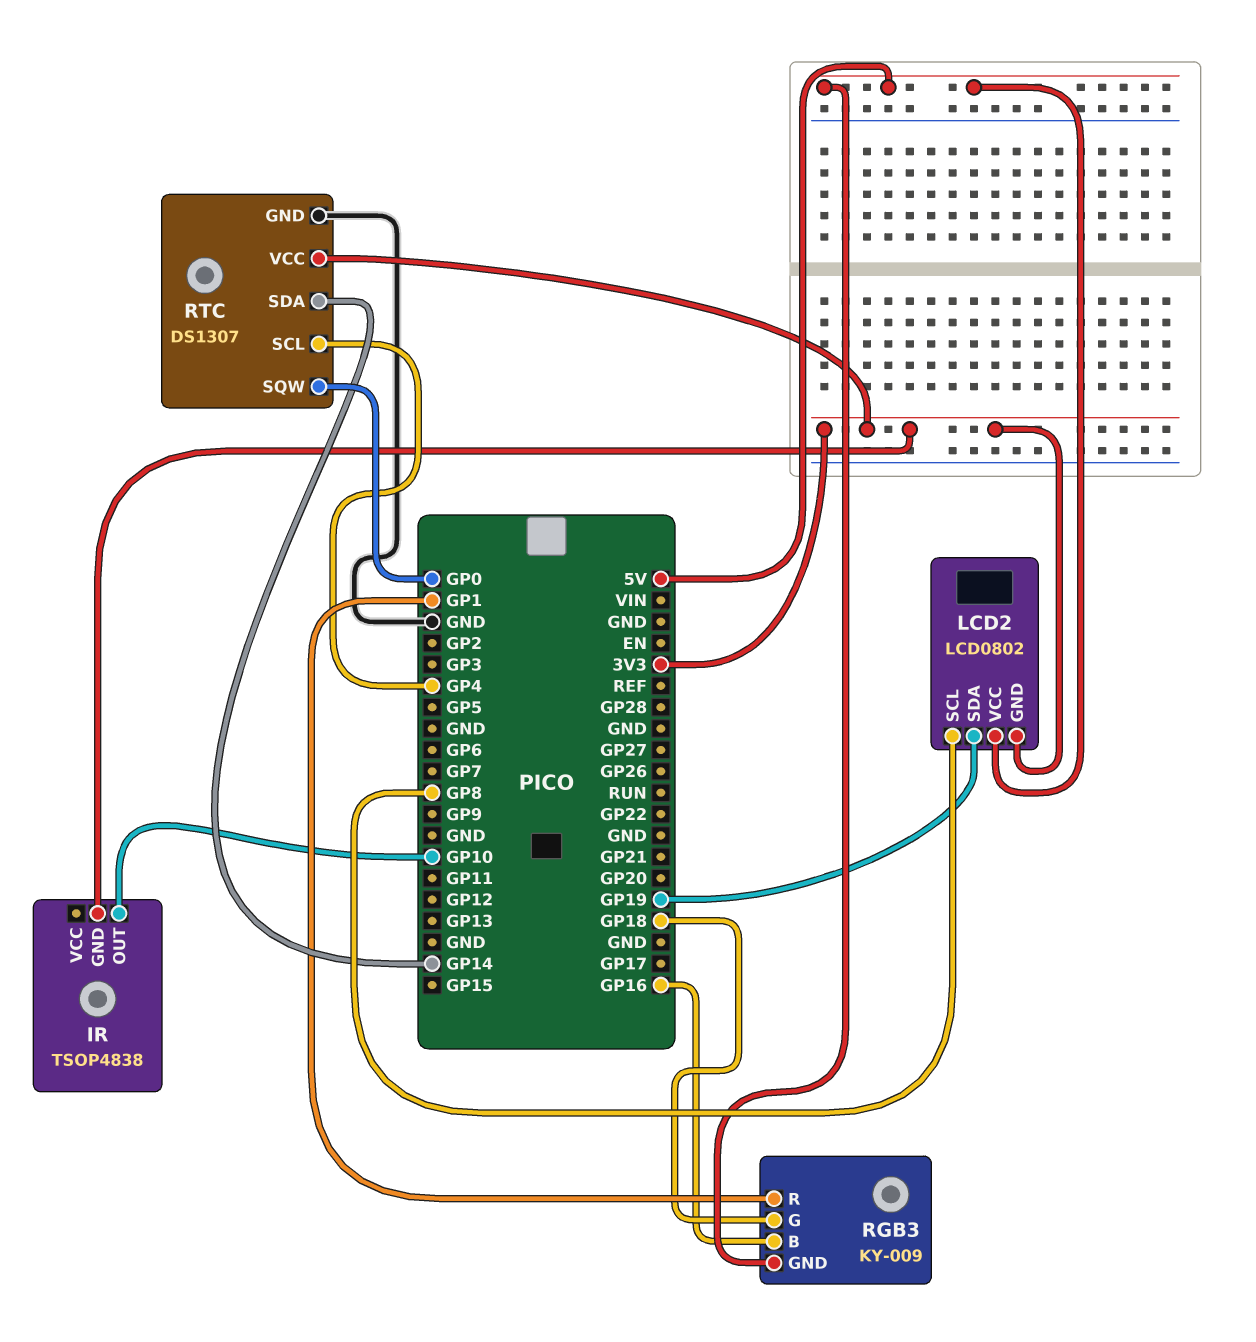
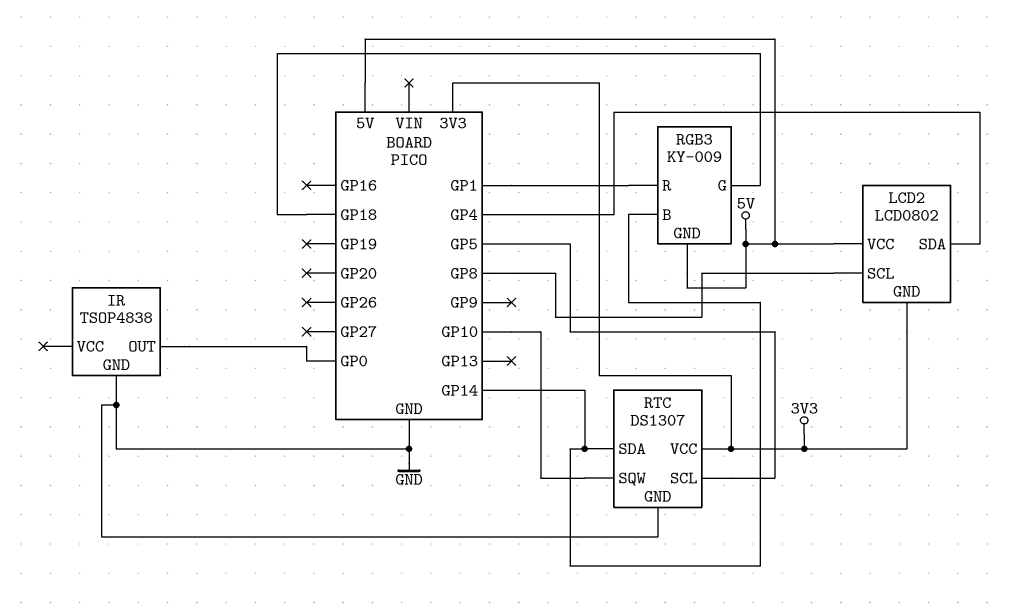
IR pin GND: 3V3 -> GND
IR pin OUT: GP10 -> GP0
LCD2 pin SDA: GP19 -> GP4
RGB3 pin B: GP16 -> GP14
RTC pin SCL: GP4 -> GP5
RTC pin SQW: GP0 -> GP10

